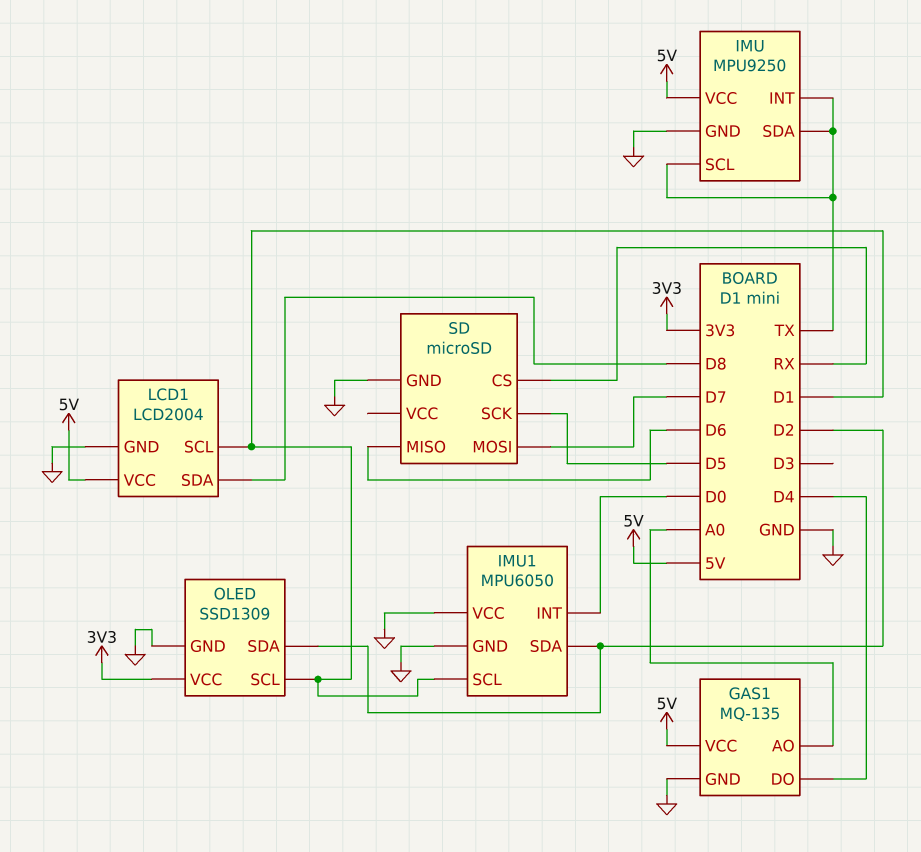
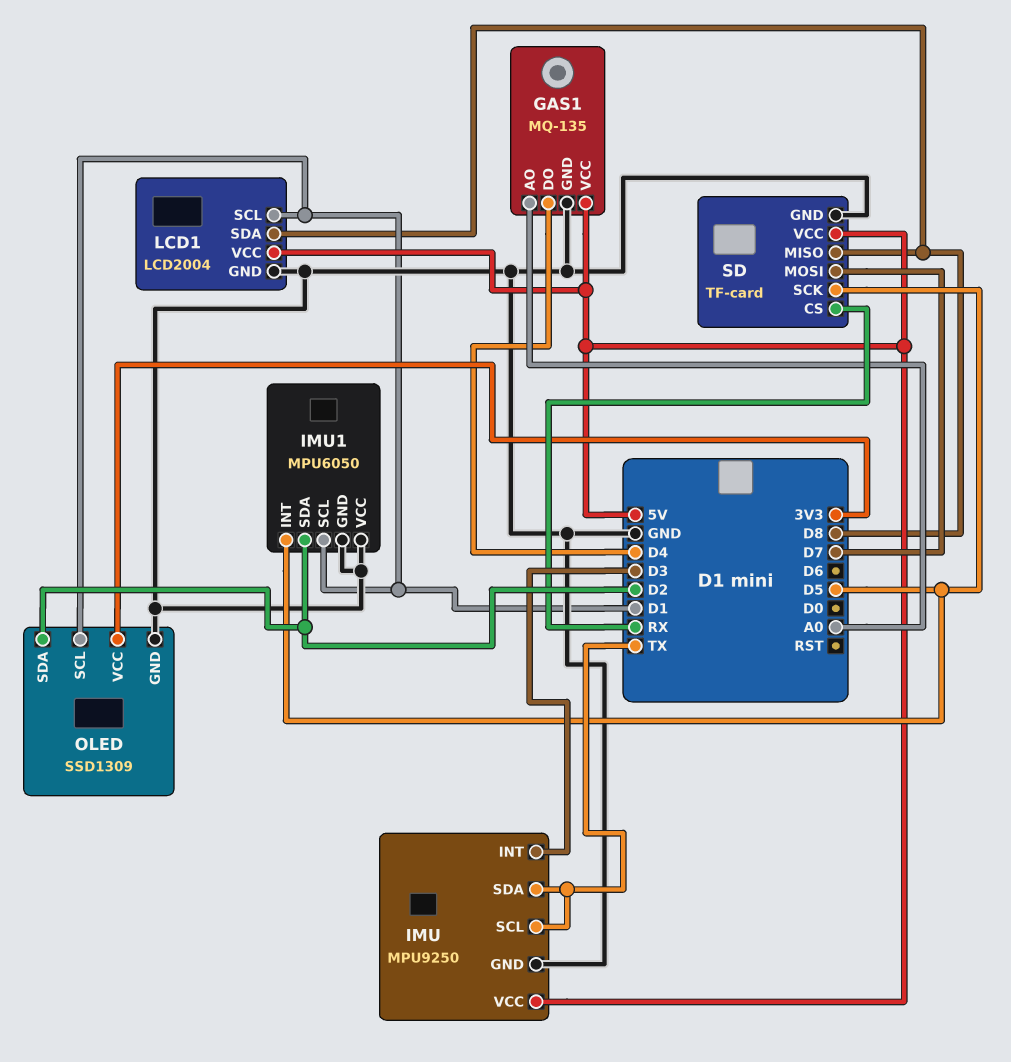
IMU pin INT: TX -> D3
IMU1 pin INT: D0 -> D5
SD: microSD -> TF-card
SD pin MISO: D6 -> D8
SD pin VCC: none -> 5V

